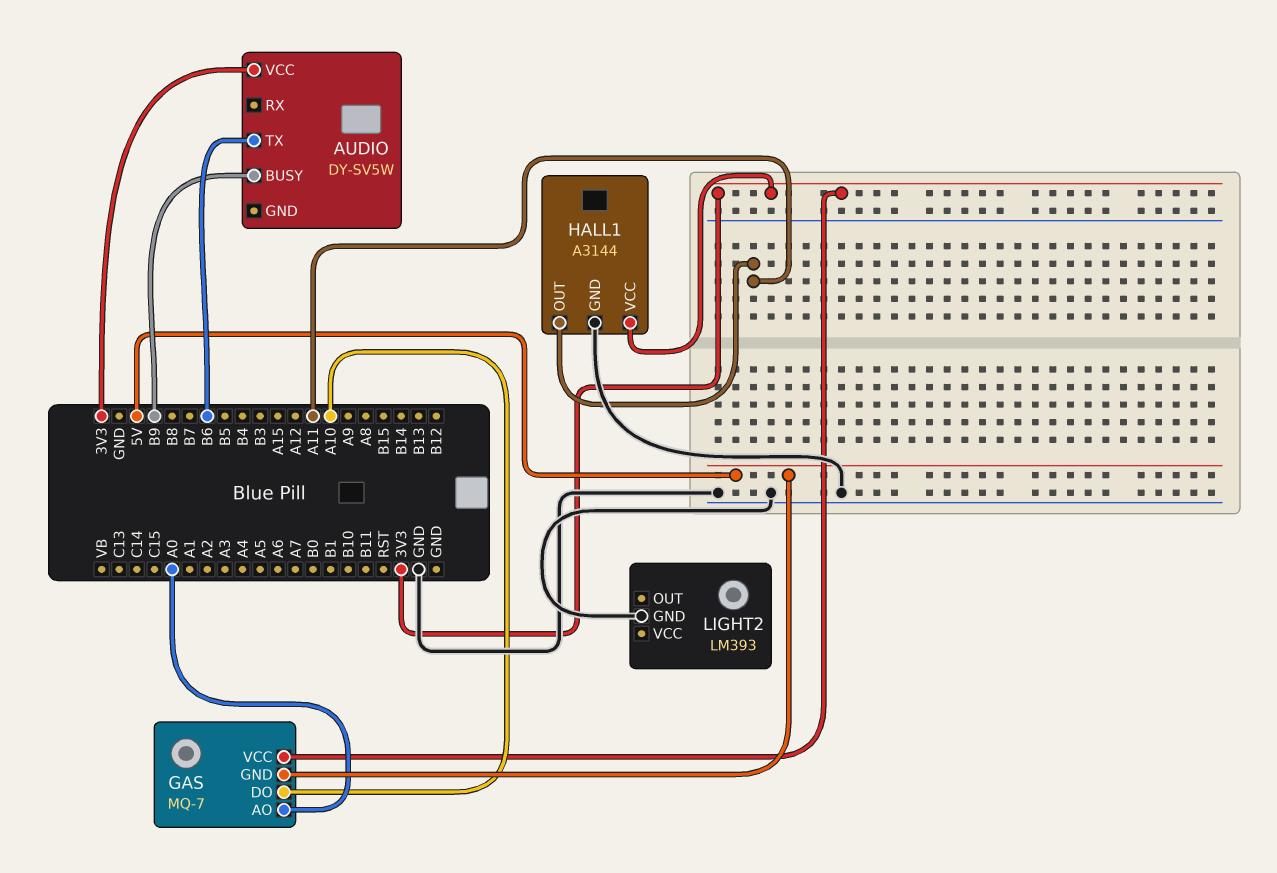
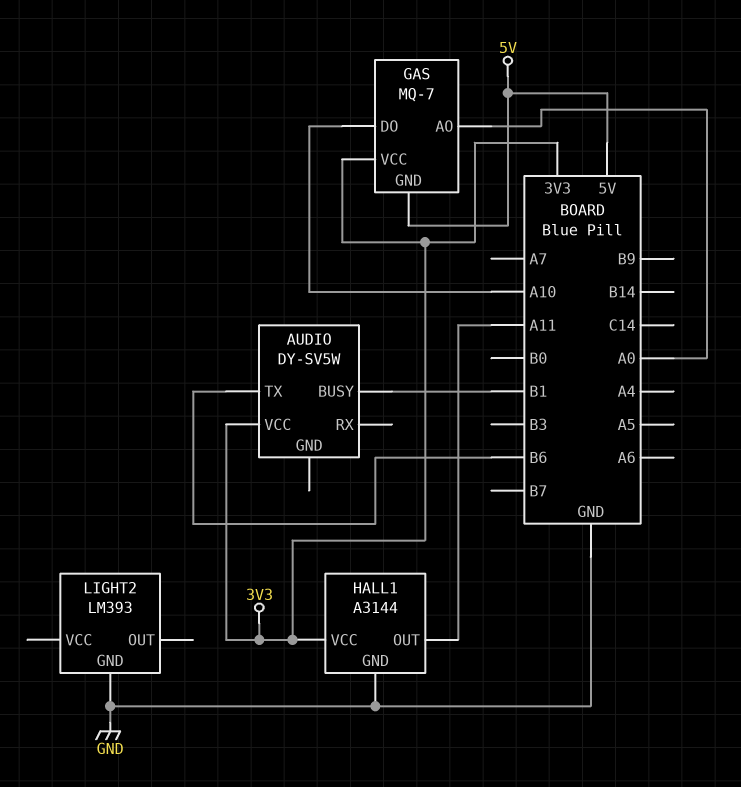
AUDIO pin BUSY: B9 -> B1

